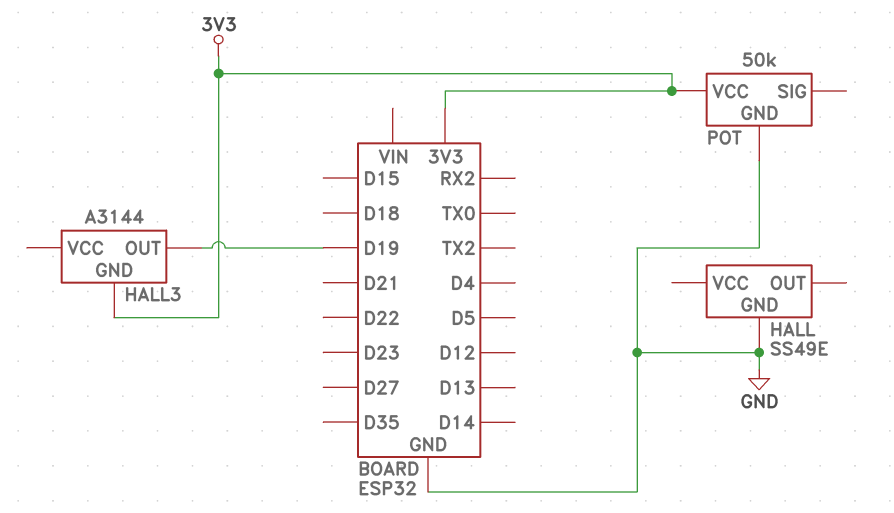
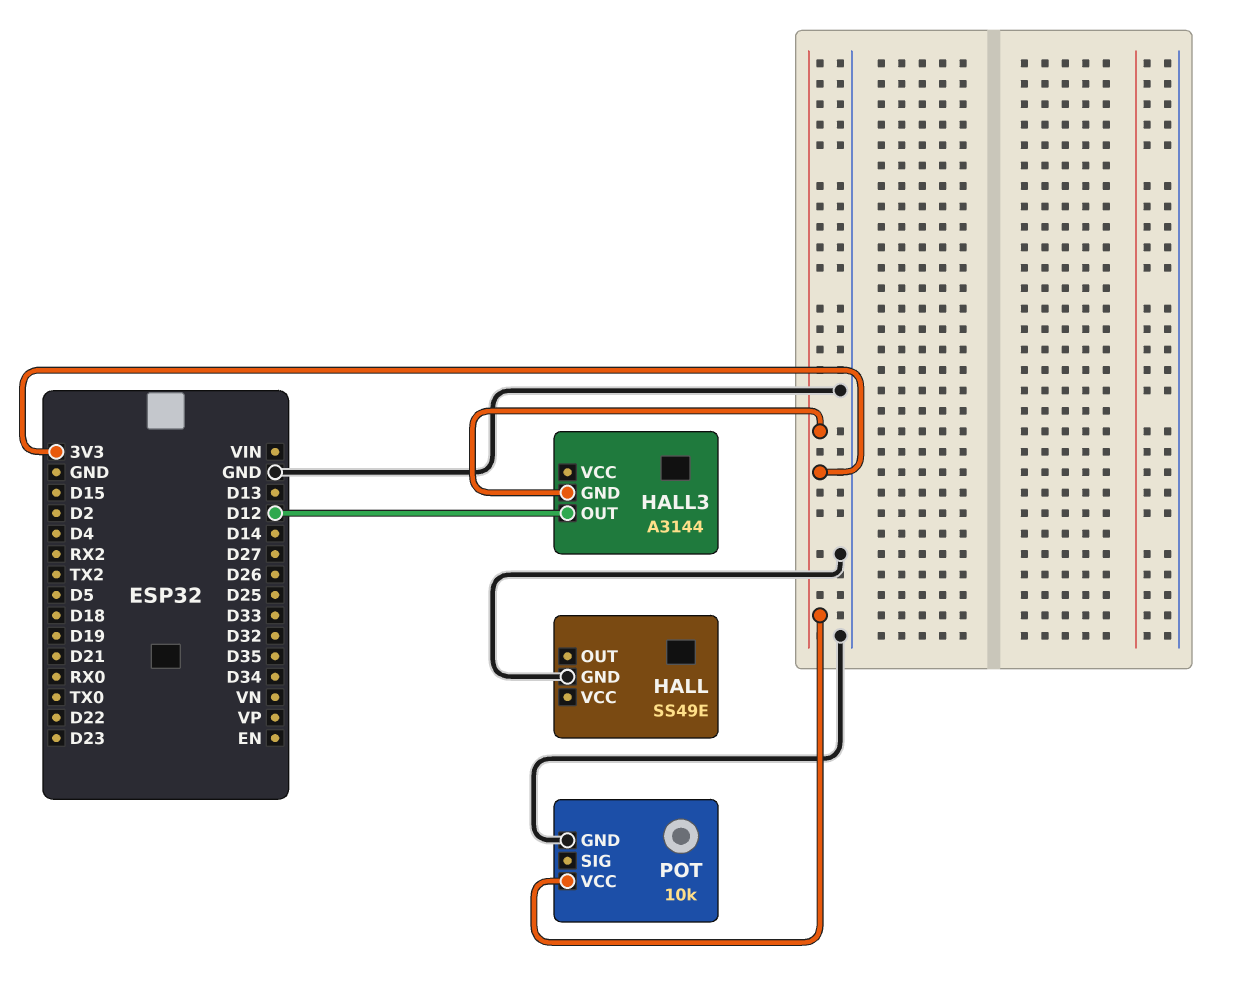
HALL3 pin OUT: D19 -> D12
POT: 50k -> 10k

